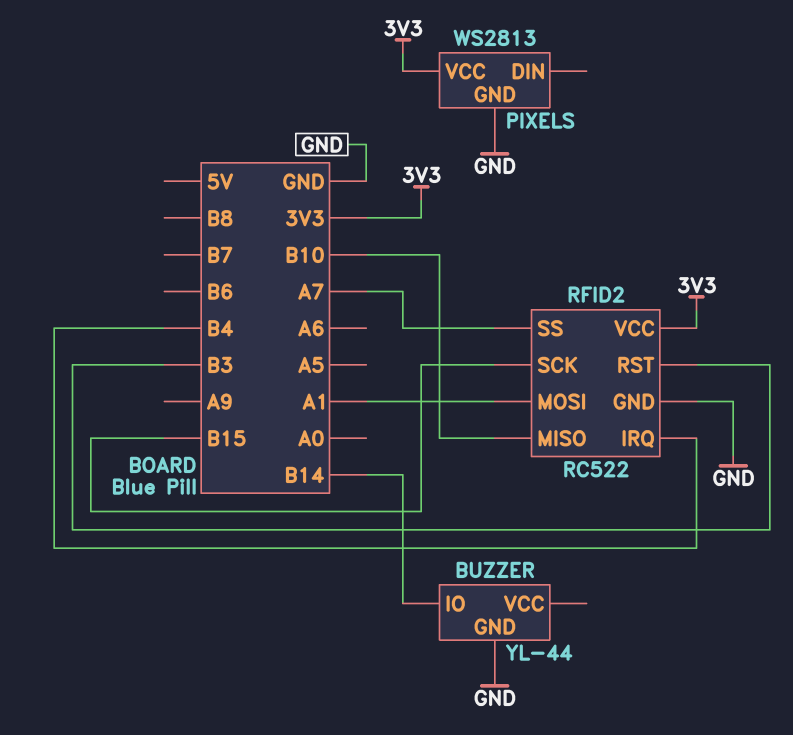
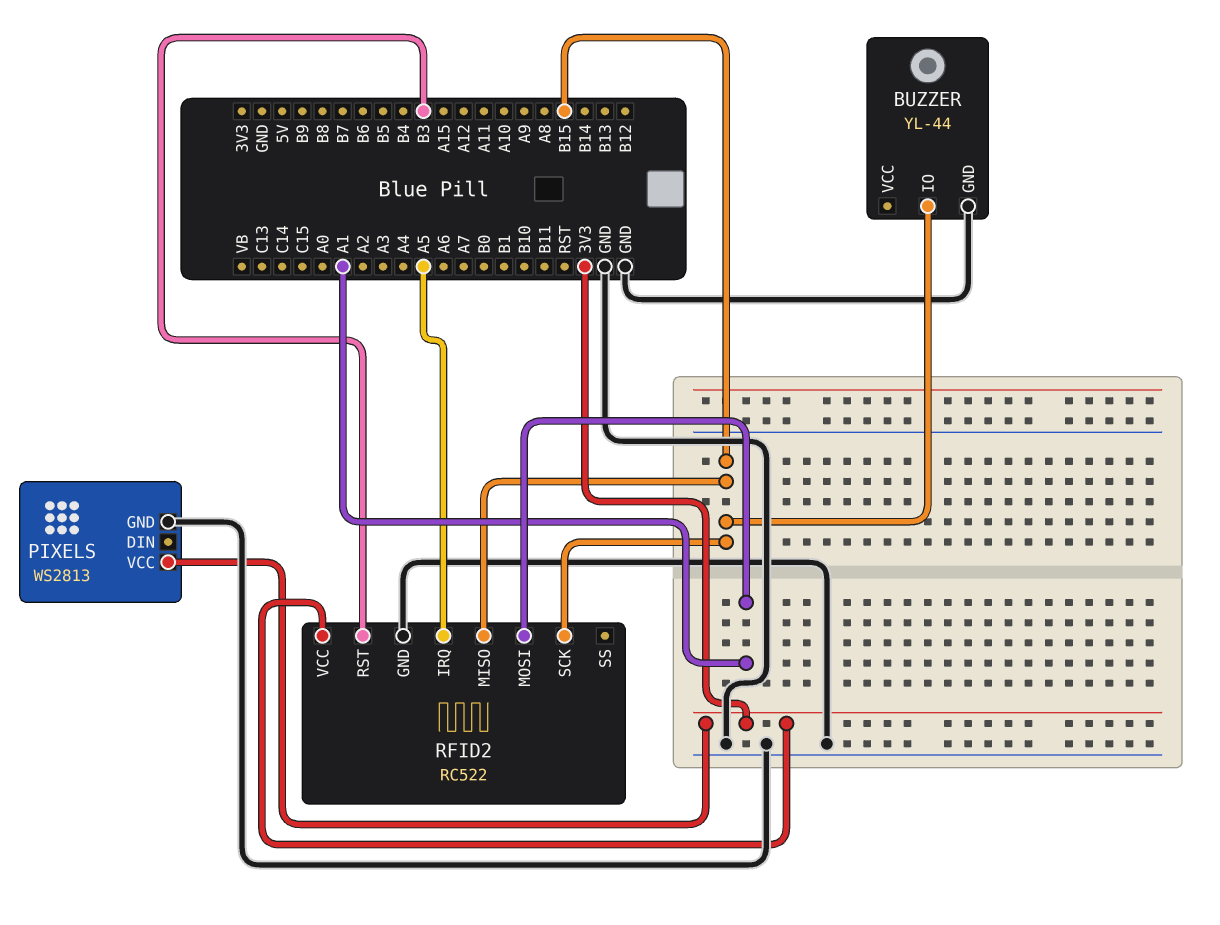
BUZZER pin IO: B14 -> B15
RFID2 pin IRQ: B4 -> A5
RFID2 pin MISO: B10 -> B15
RFID2 pin SS: A7 -> none

